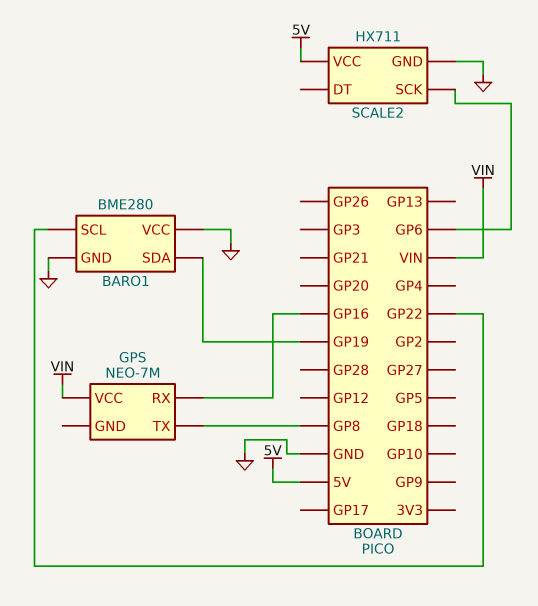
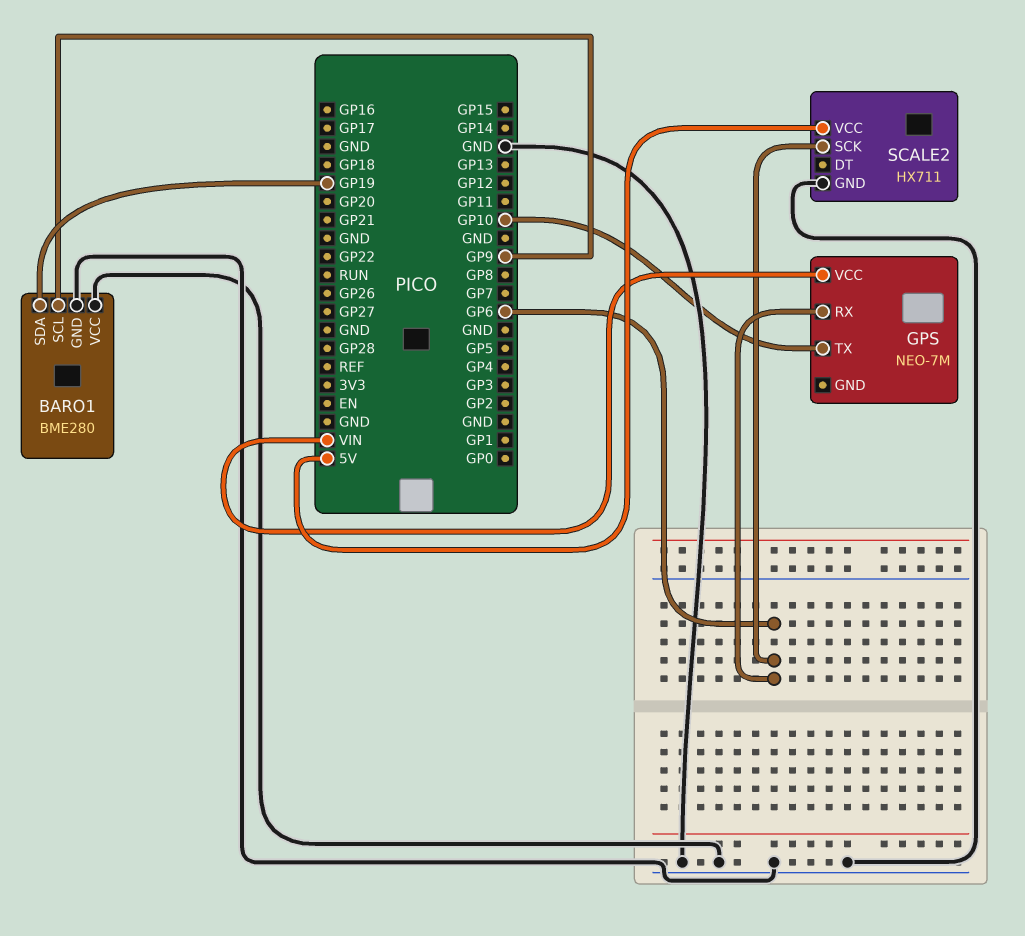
BARO1 pin SCL: GP22 -> GP9
GPS pin RX: GP16 -> GP6
GPS pin TX: GP8 -> GP10

